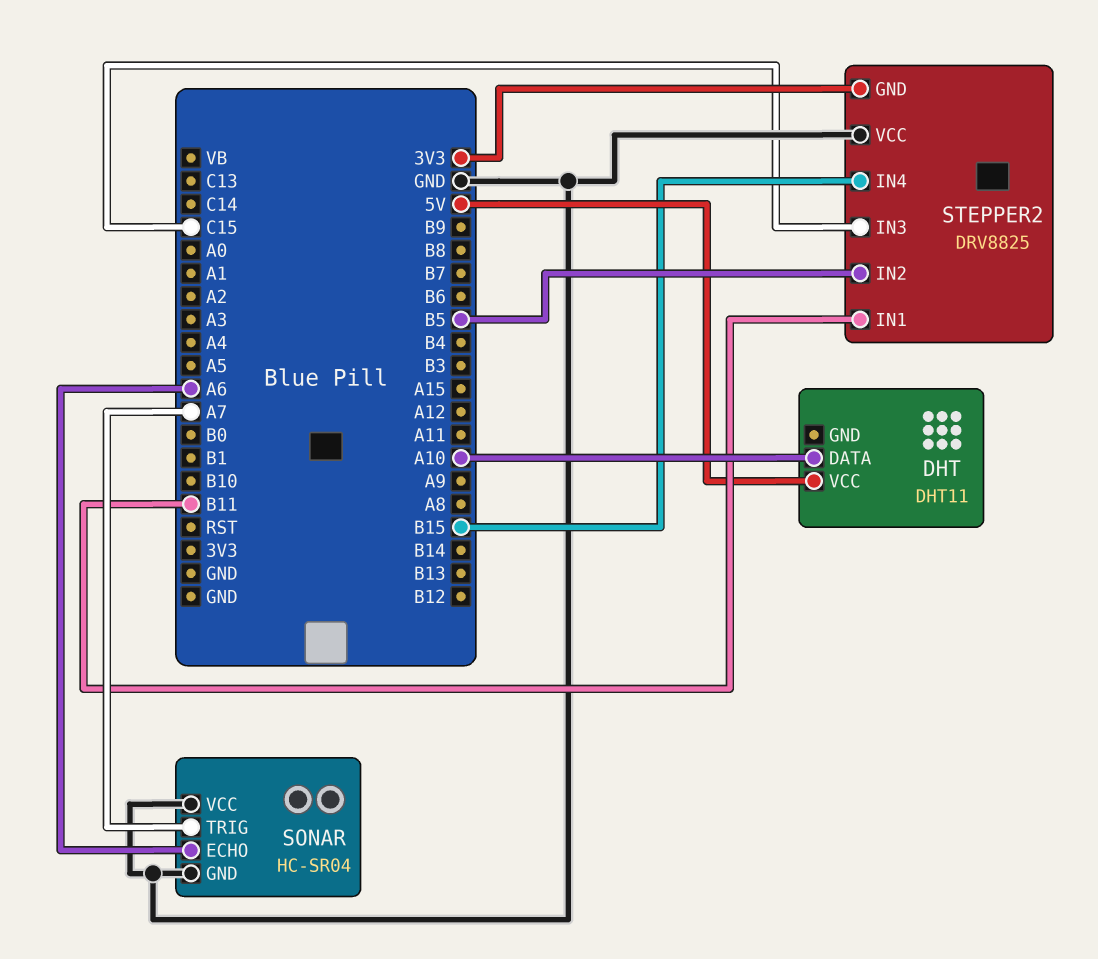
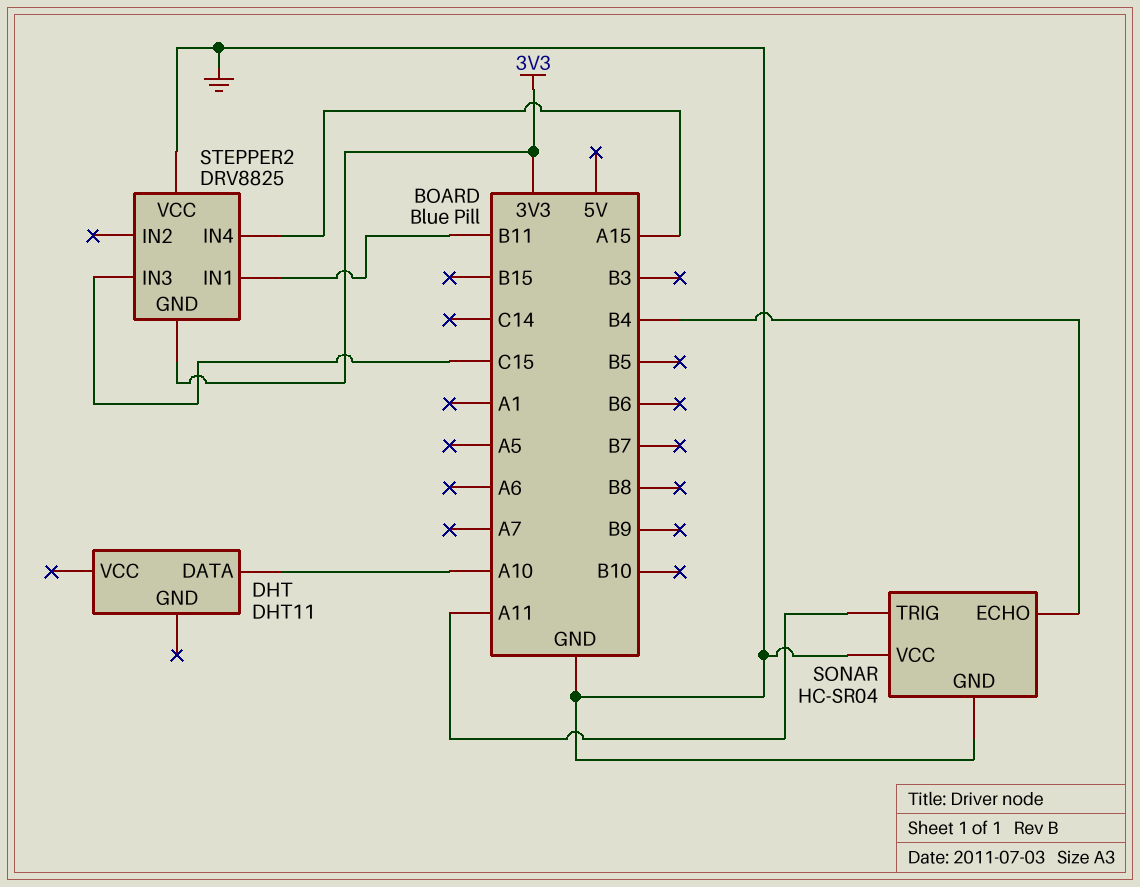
DHT pin VCC: 5V -> none
SONAR pin ECHO: A6 -> B4
SONAR pin TRIG: A7 -> A11
STEPPER2 pin IN2: B5 -> none
STEPPER2 pin IN4: B15 -> A15

